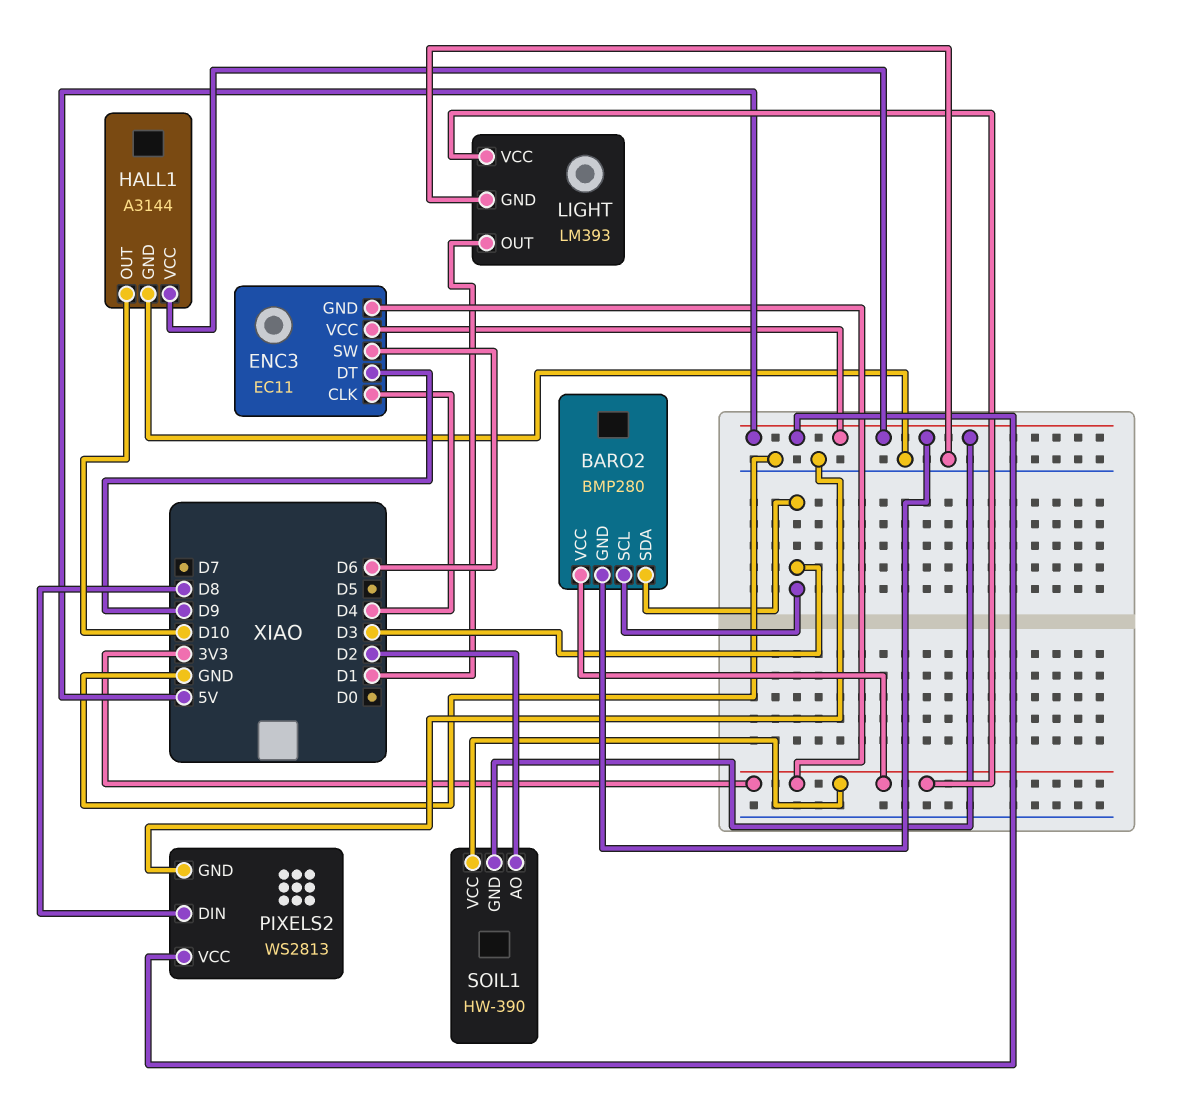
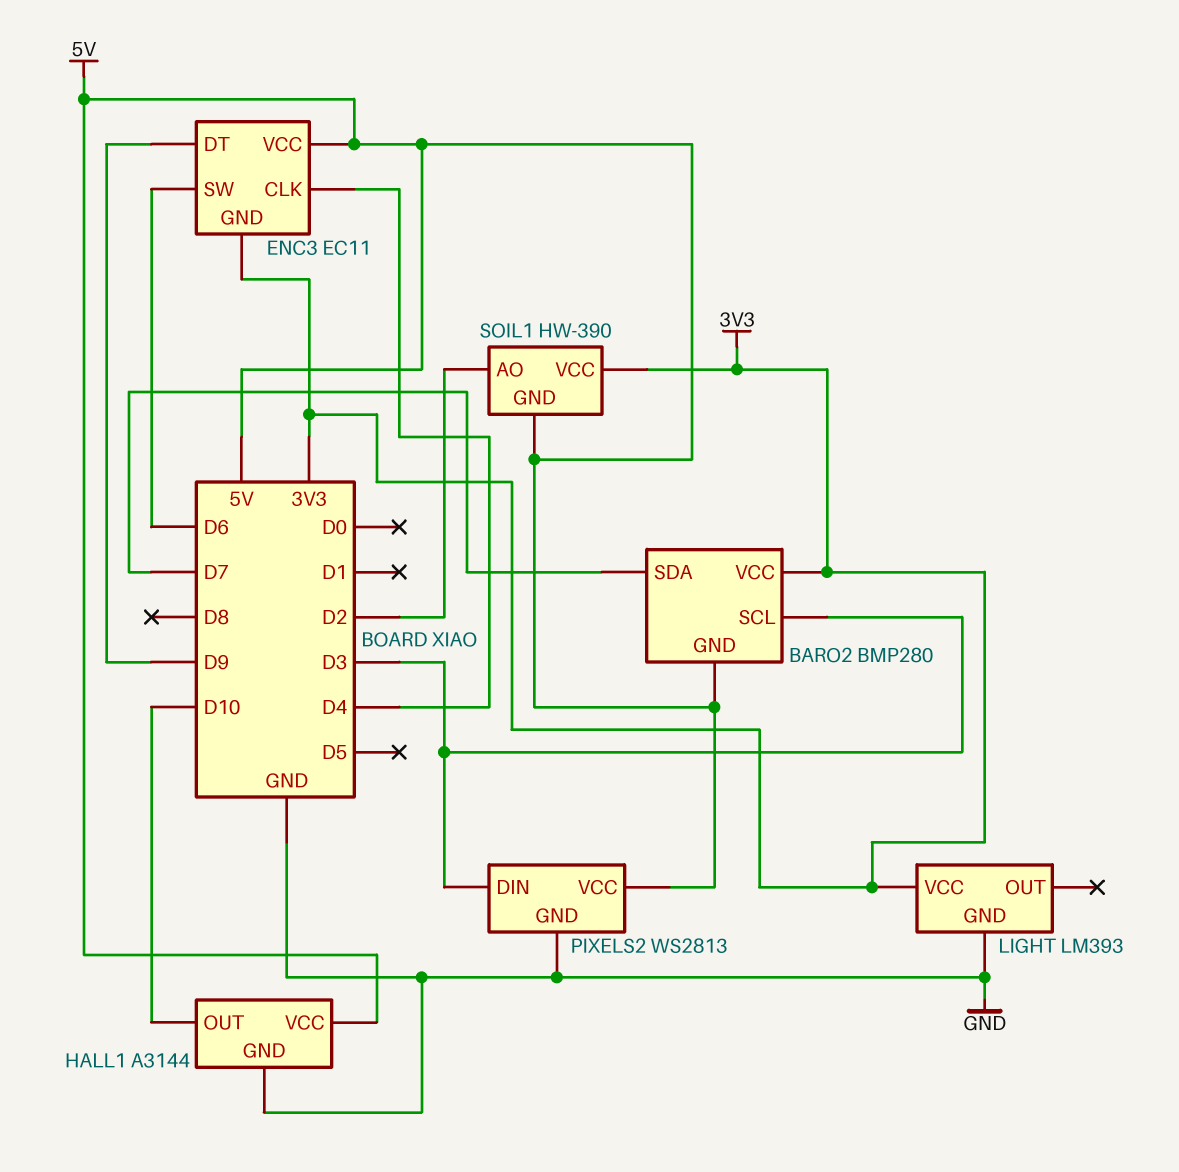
BARO2 pin SDA: D3 -> D7
LIGHT pin OUT: D1 -> none
PIXELS2 pin DIN: D8 -> D3

